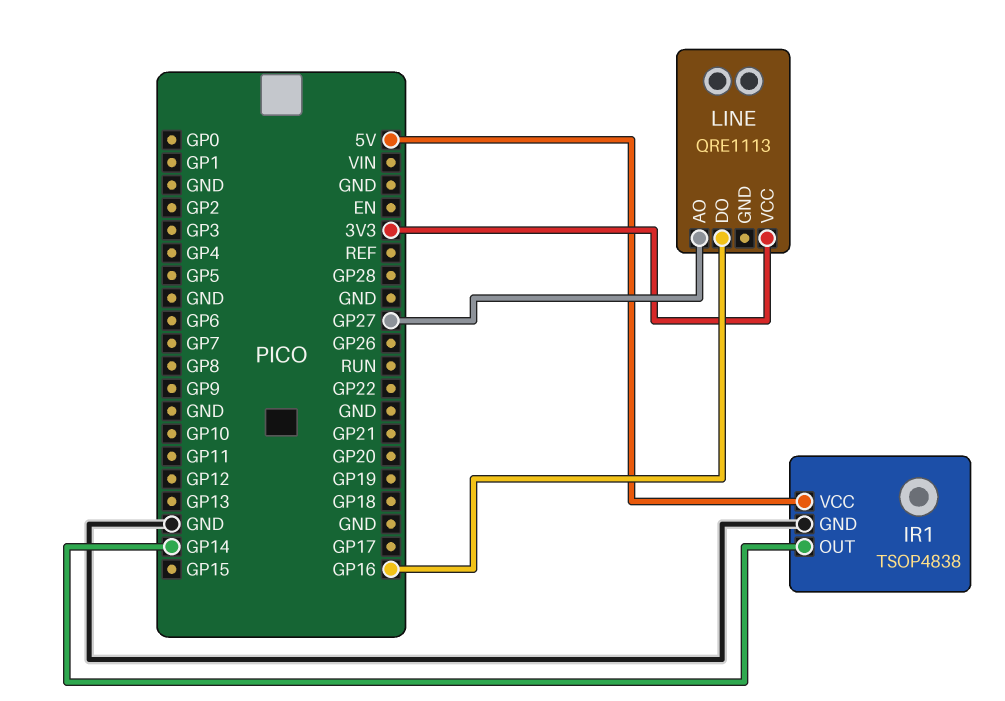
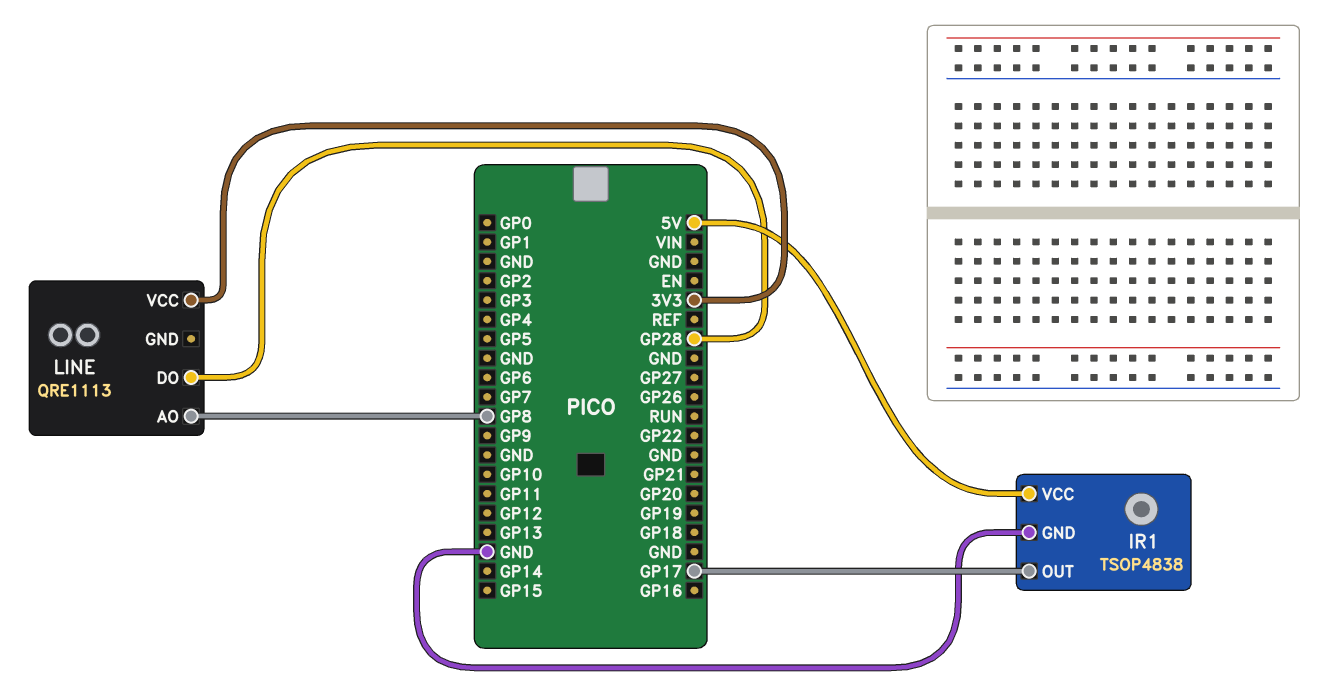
IR1 pin OUT: GP14 -> GP17
LINE pin AO: GP27 -> GP8
LINE pin DO: GP16 -> GP28

